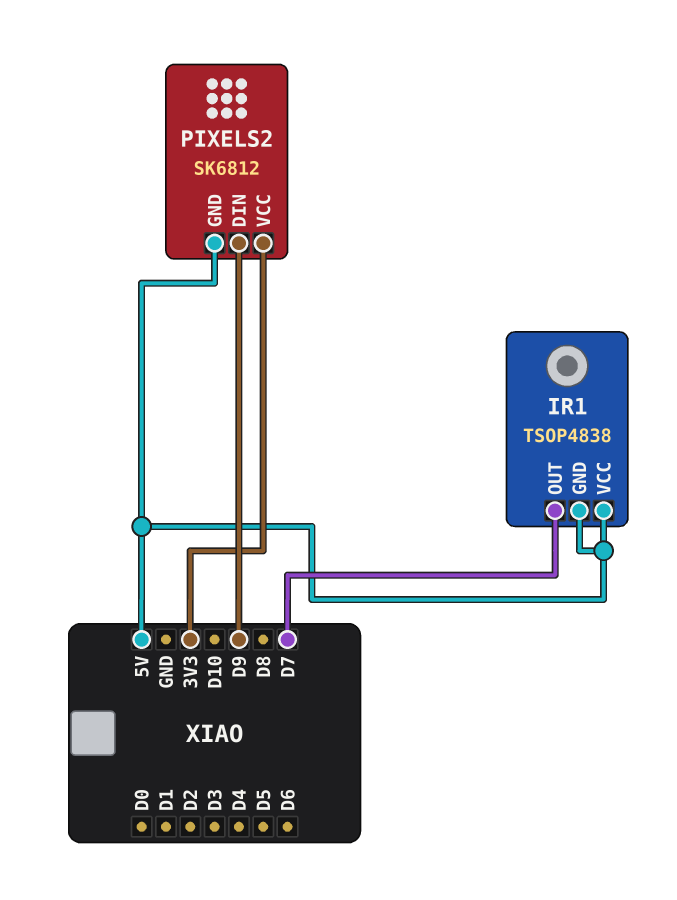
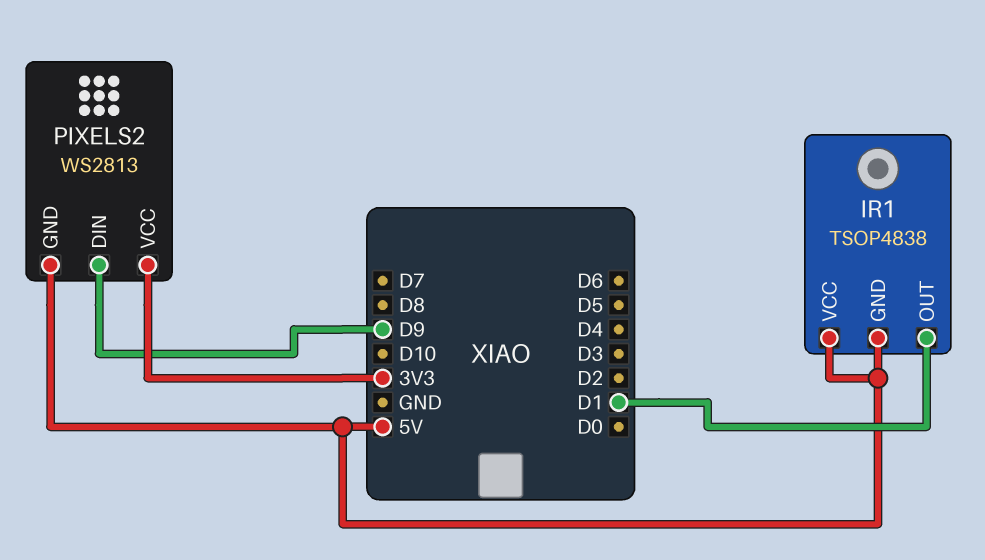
IR1 pin OUT: D7 -> D1
PIXELS2: SK6812 -> WS2813

